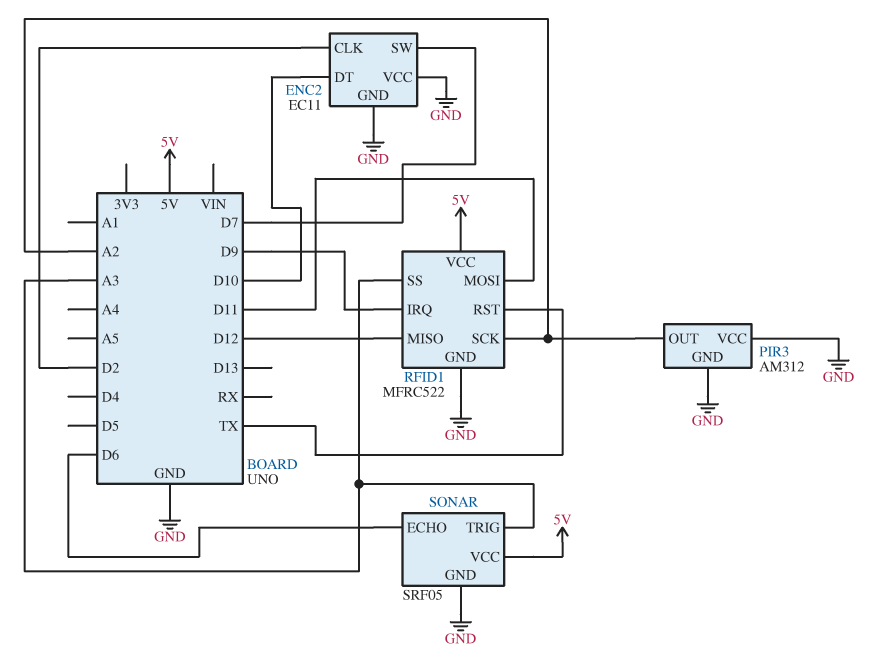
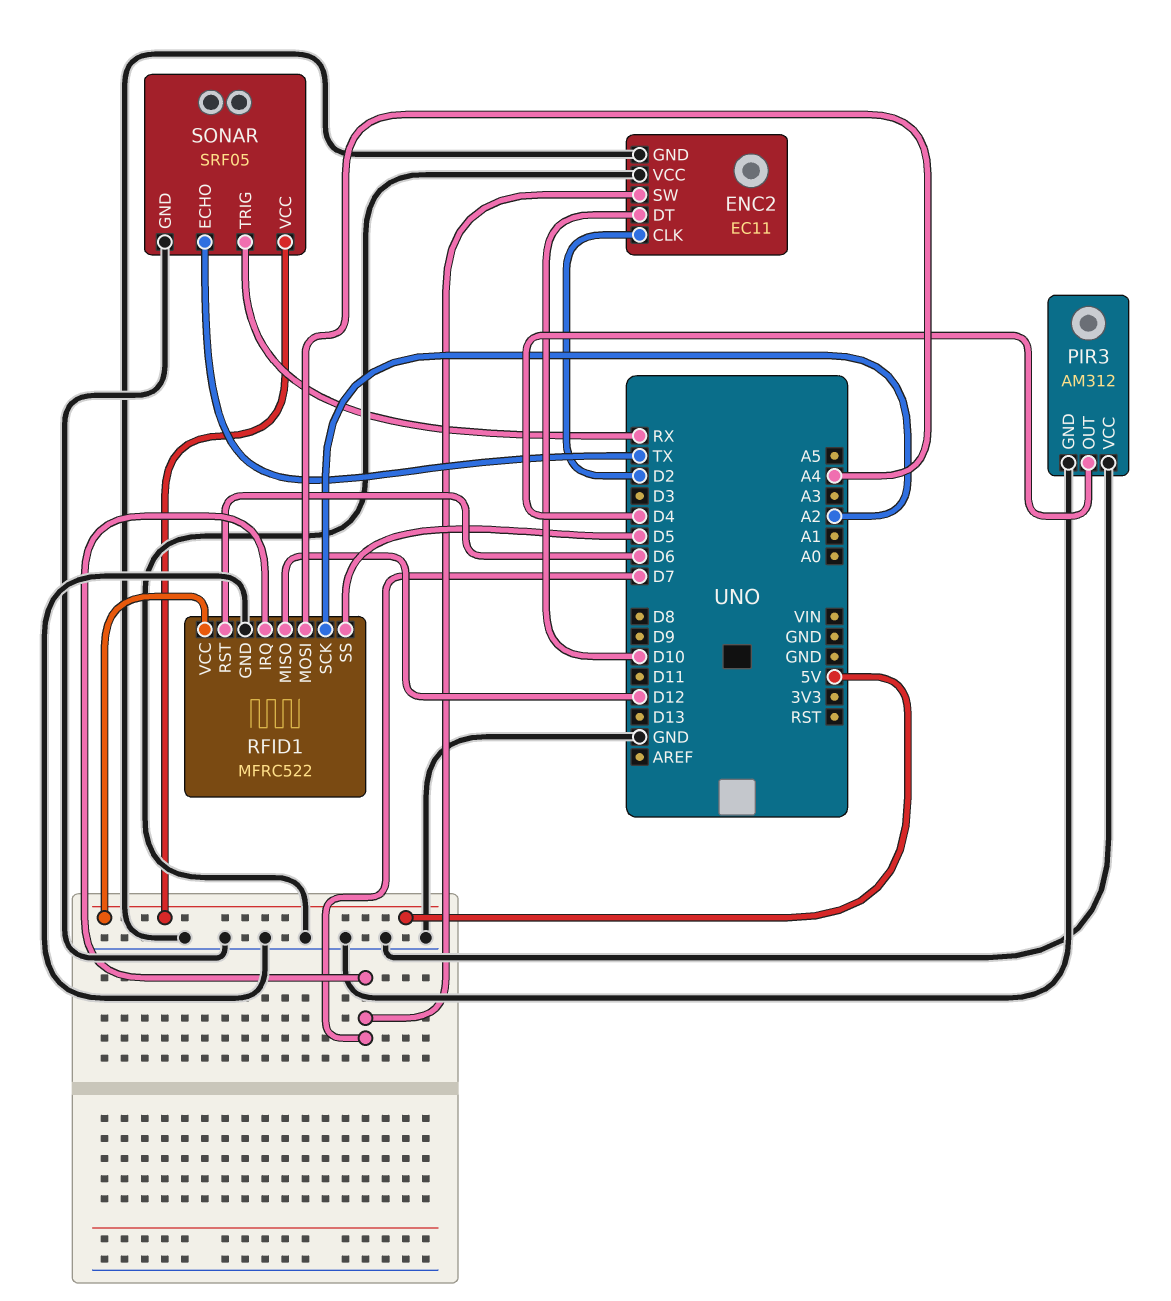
PIR3 pin OUT: A2 -> D4
RFID1 pin IRQ: D9 -> D7
RFID1 pin MOSI: D11 -> A4
RFID1 pin RST: TX -> D6
RFID1 pin SS: A3 -> D5
SONAR pin ECHO: D6 -> TX
SONAR pin TRIG: A3 -> RX

